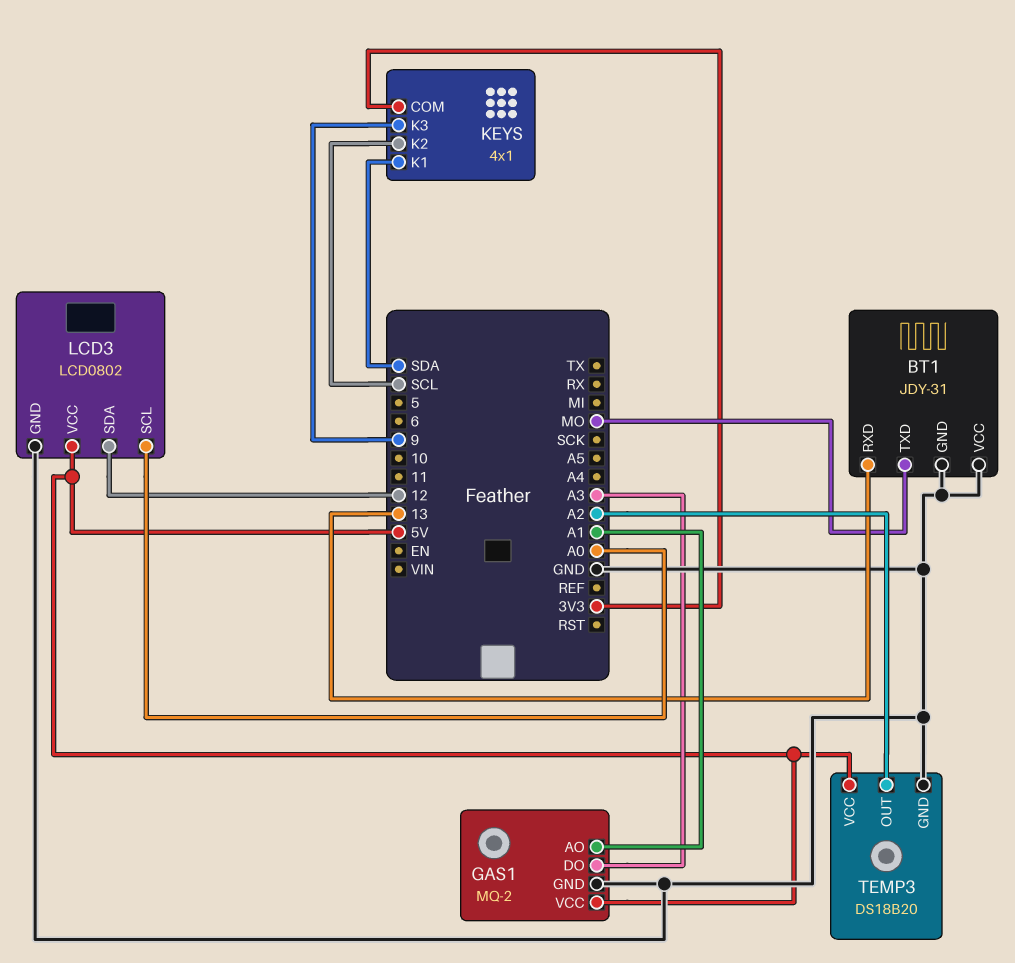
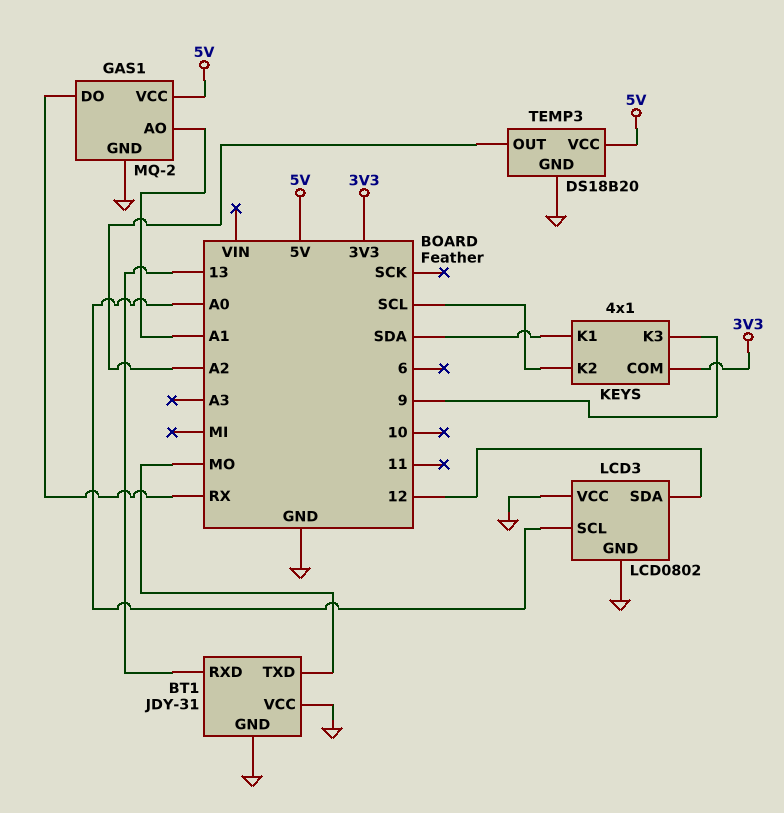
GAS1 pin DO: A3 -> RX
LCD3 pin VCC: 5V -> GND

